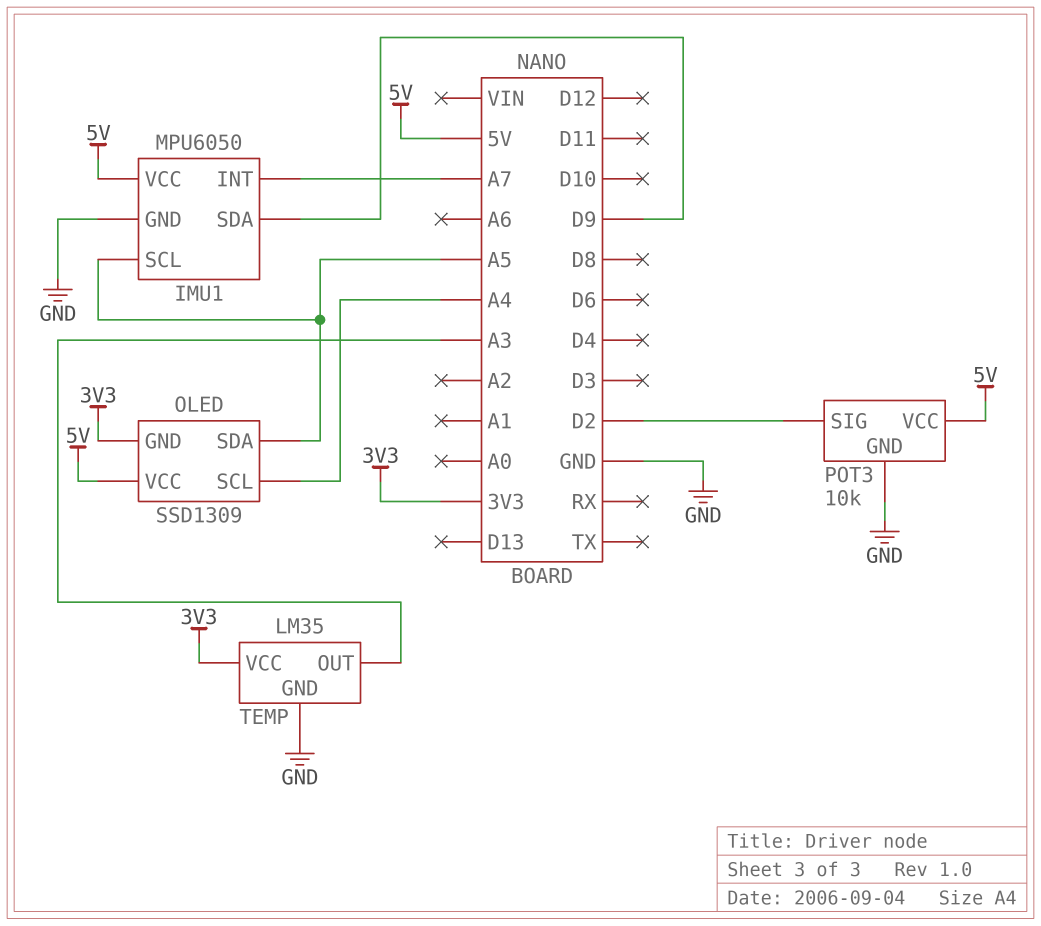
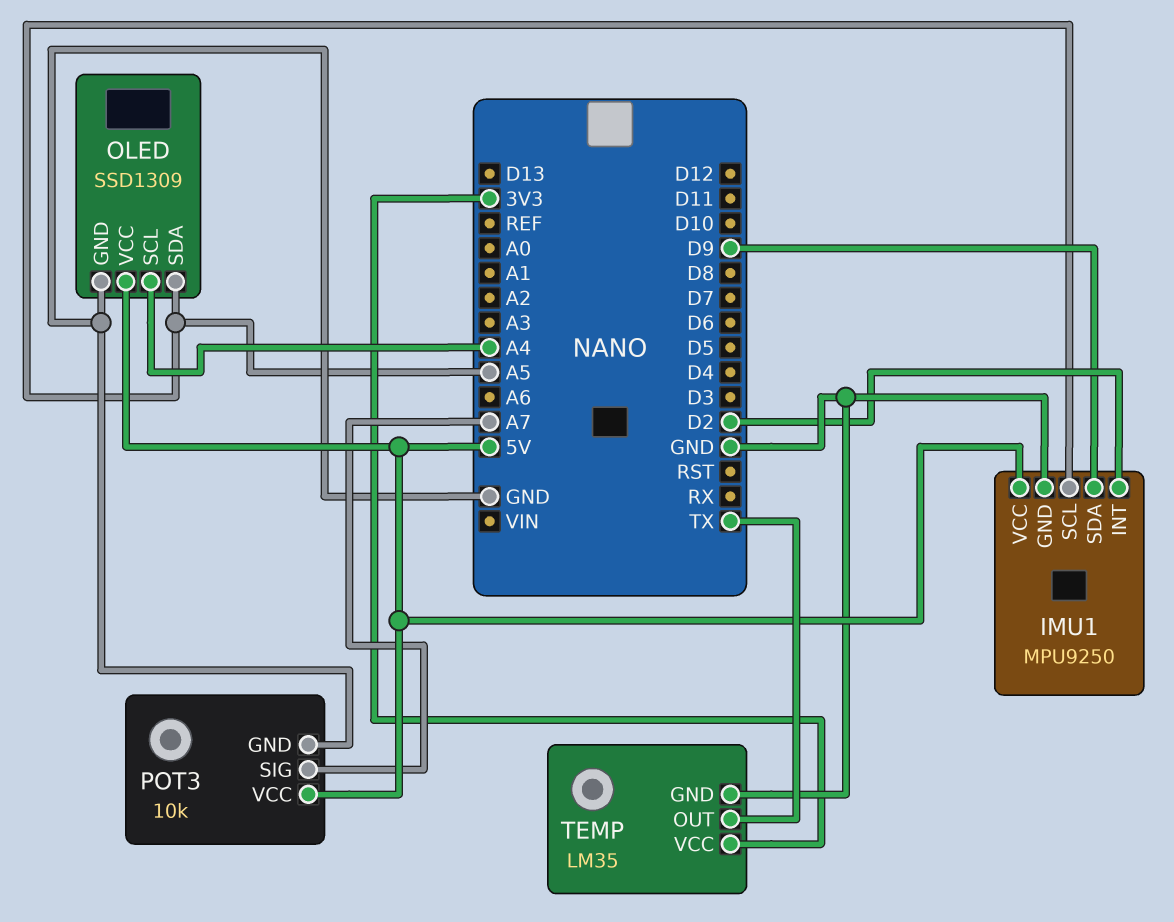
IMU1: MPU6050 -> MPU9250
IMU1 pin INT: A7 -> D2
OLED pin GND: 3V3 -> GND
POT3 pin SIG: D2 -> A7
TEMP pin OUT: A3 -> TX

